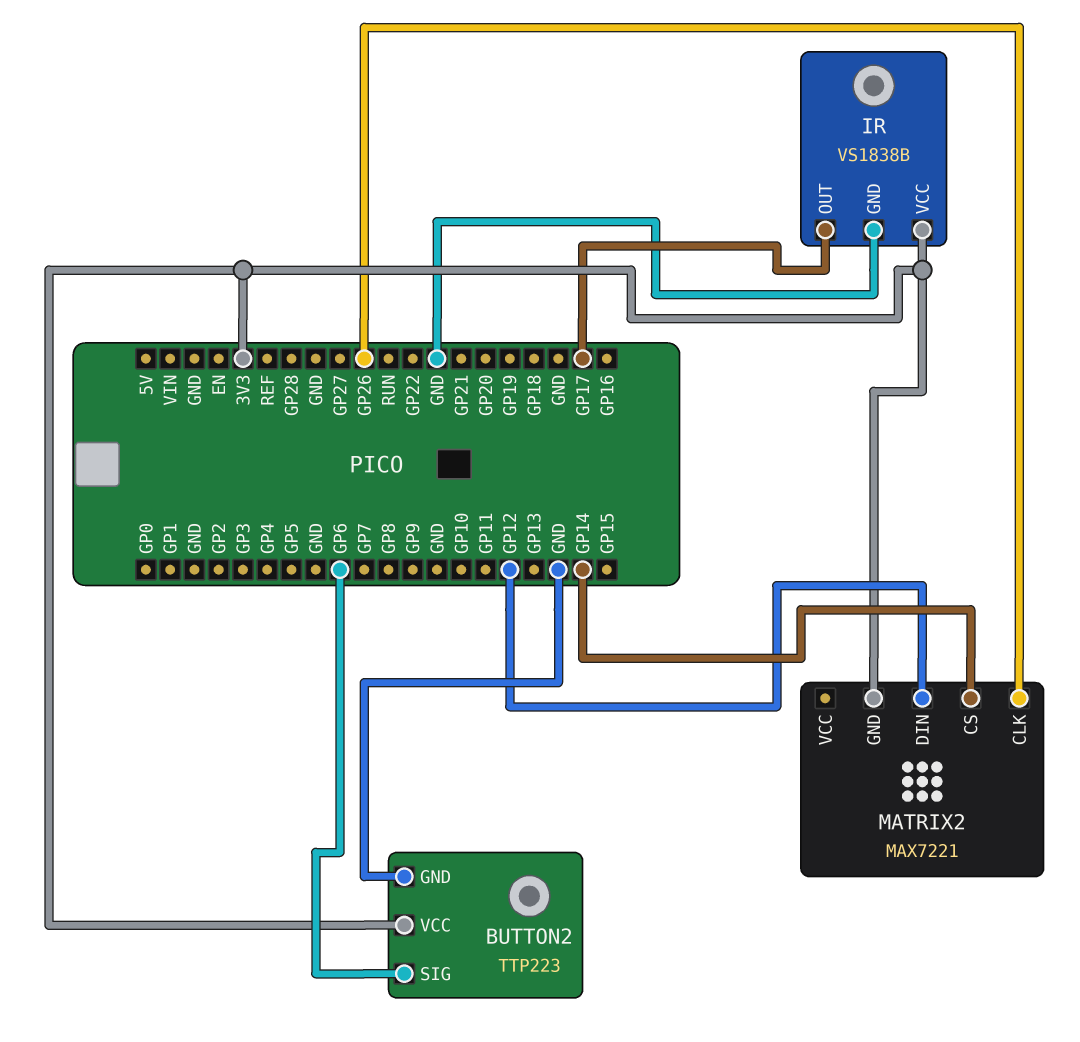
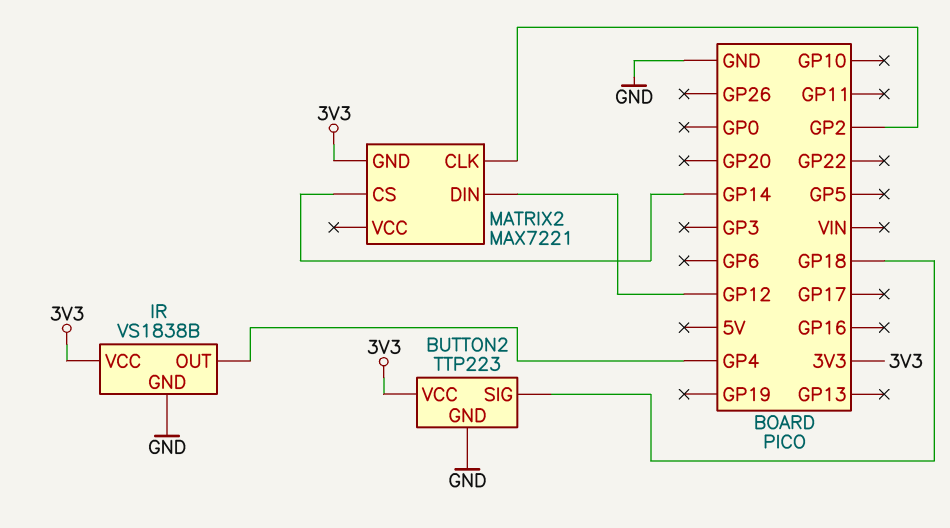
BUTTON2 pin SIG: GP6 -> GP18
IR pin OUT: GP17 -> GP4
MATRIX2 pin CLK: GP26 -> GP2

